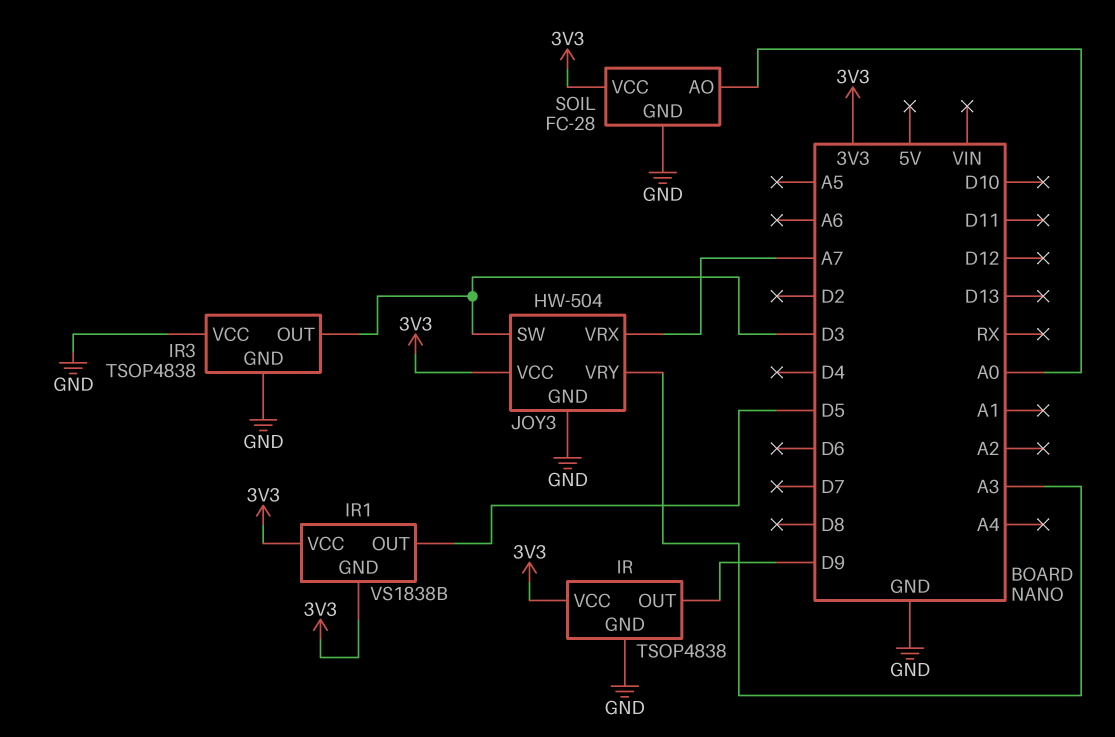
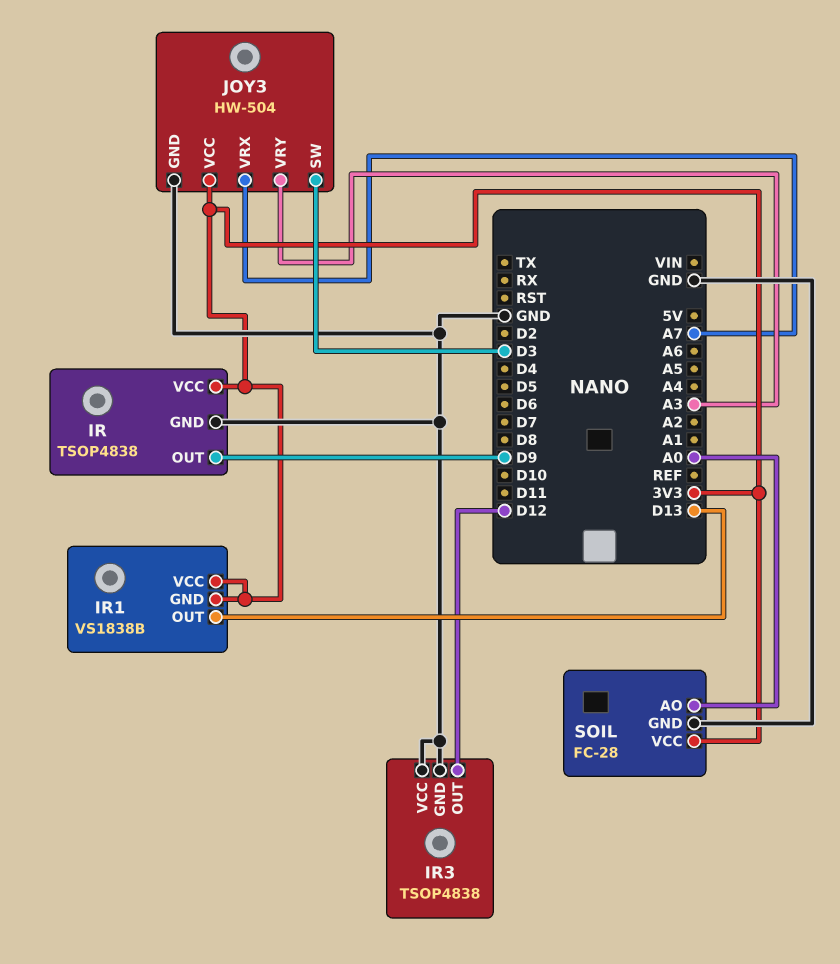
IR1 pin OUT: D5 -> D13
IR3 pin OUT: D3 -> D12

